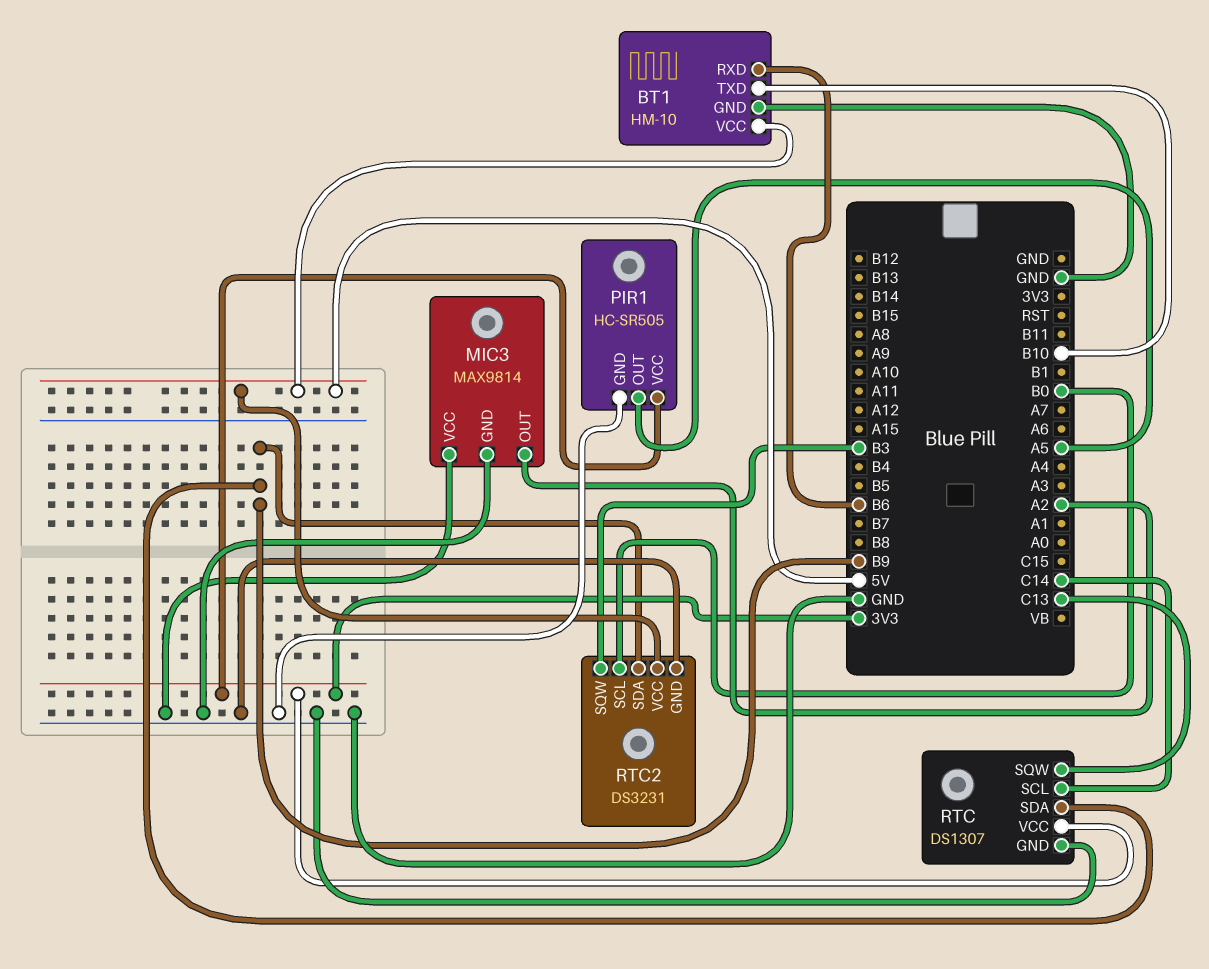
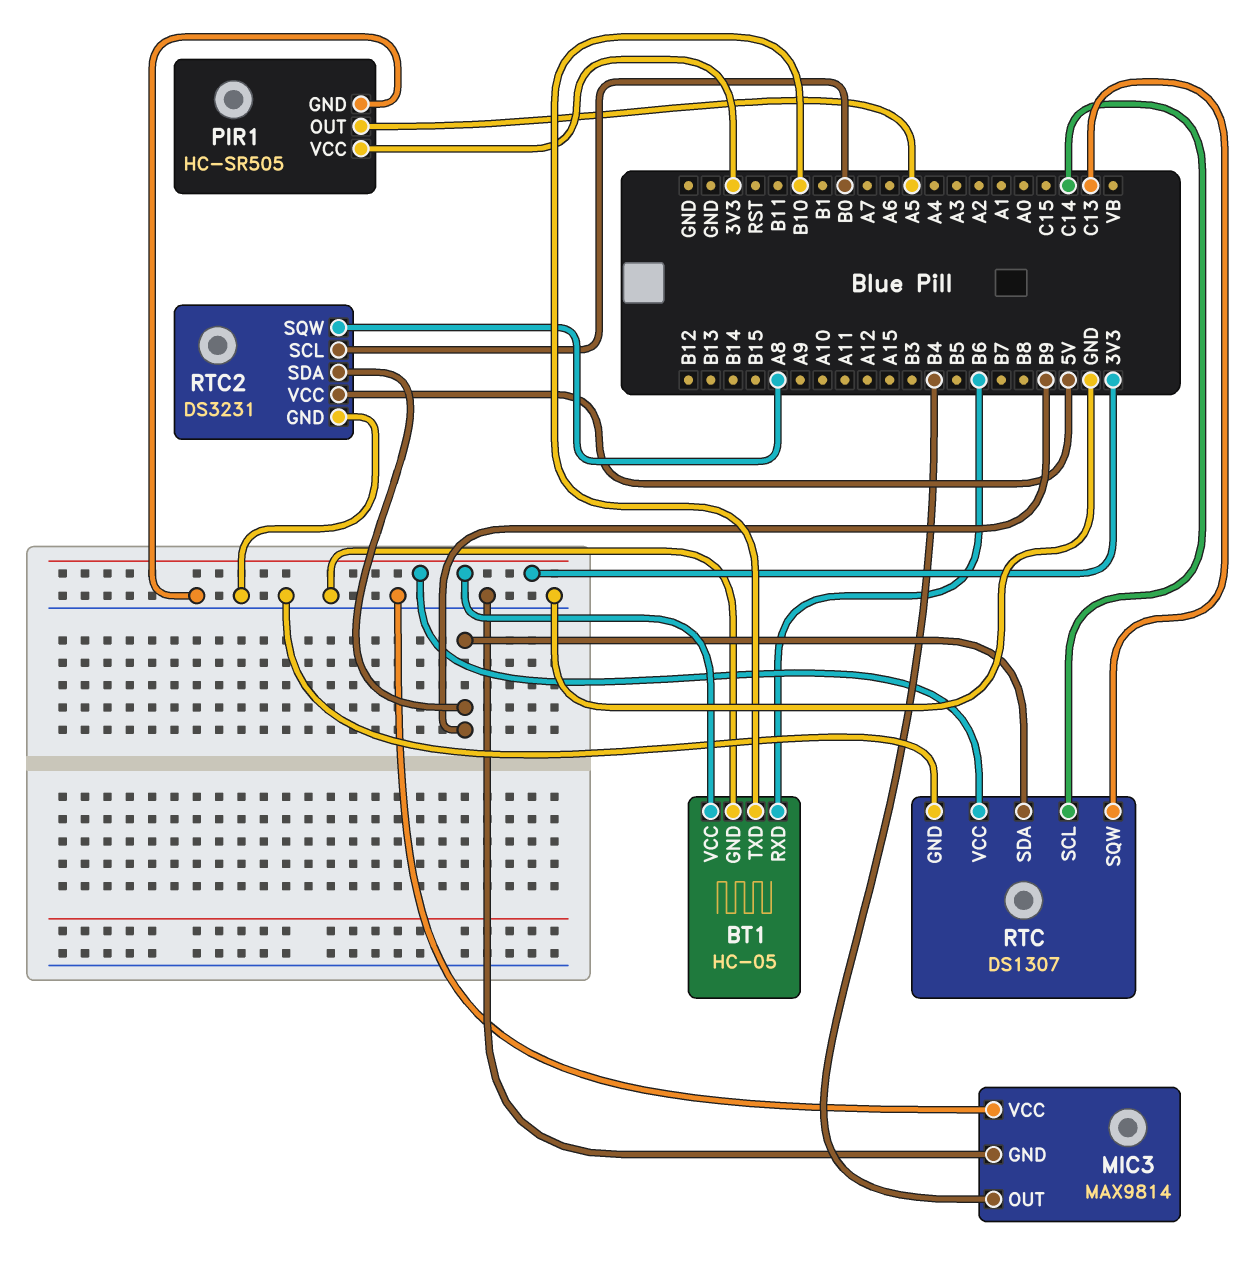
BT1: HM-10 -> HC-05
BT1 pin VCC: 5V -> 3V3
MIC3 pin OUT: A2 -> B4
RTC2 pin SQW: B3 -> A8

